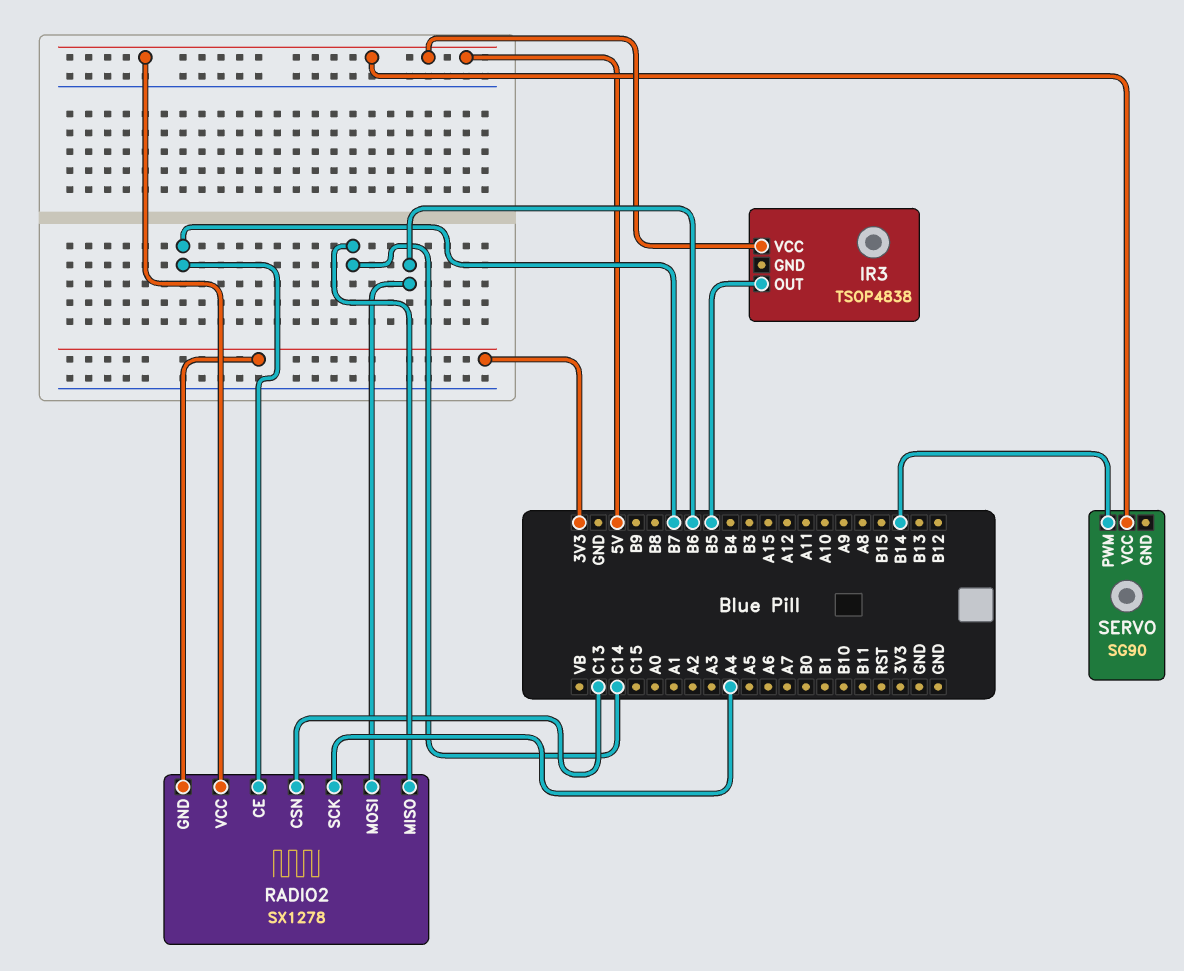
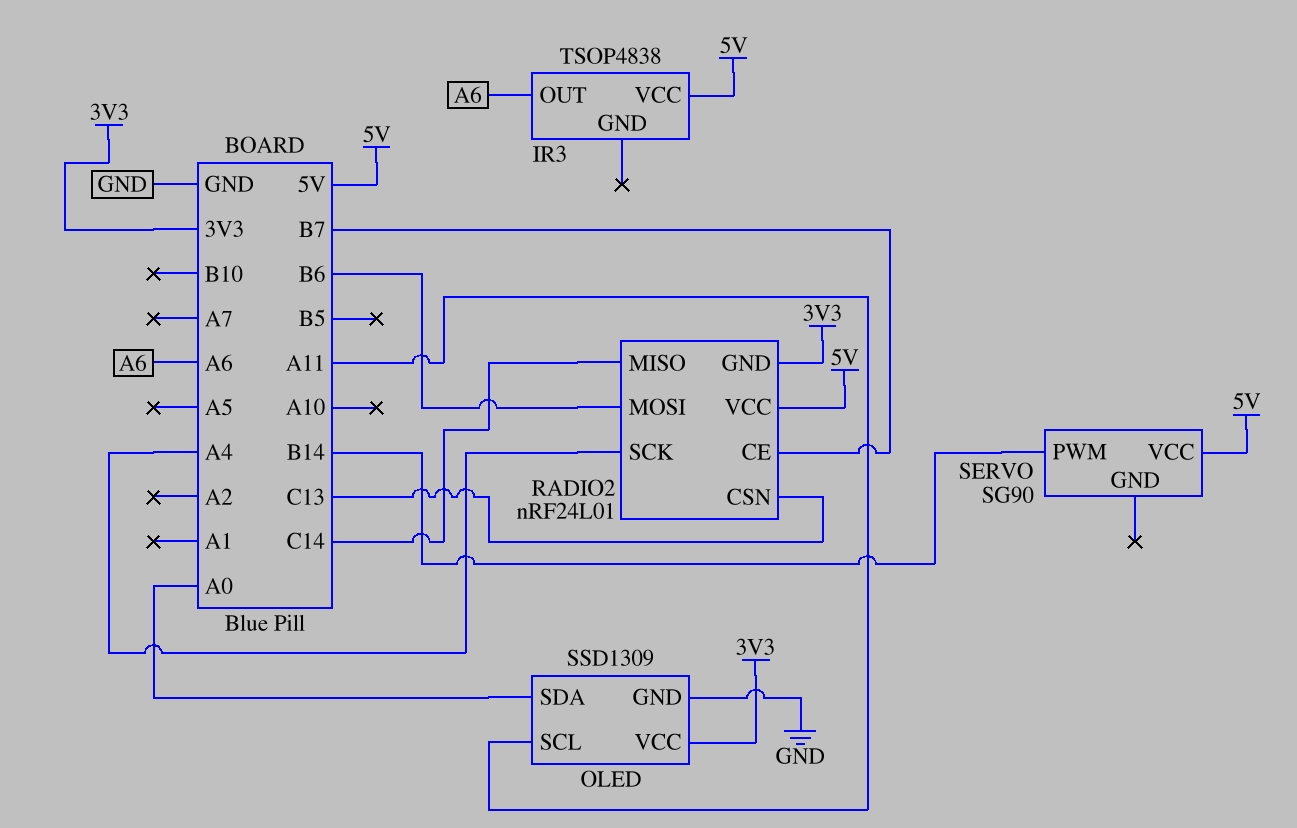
IR3 pin OUT: B5 -> A6
OLED: none -> SSD1309
OLED pin GND: none -> GND
OLED pin SCL: none -> A11
OLED pin SDA: none -> A0
OLED pin VCC: none -> 3V3
RADIO2: SX1278 -> nRF24L01

